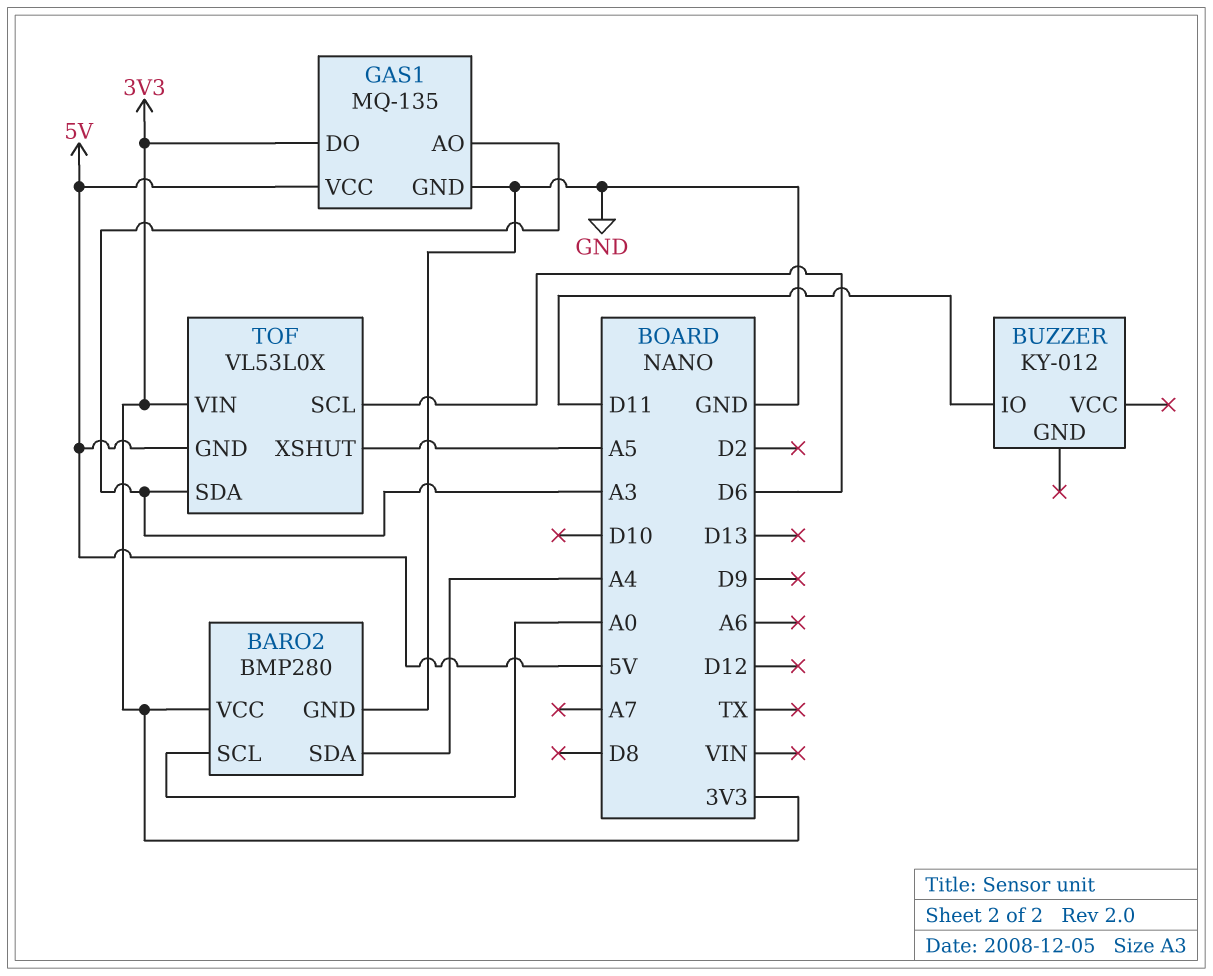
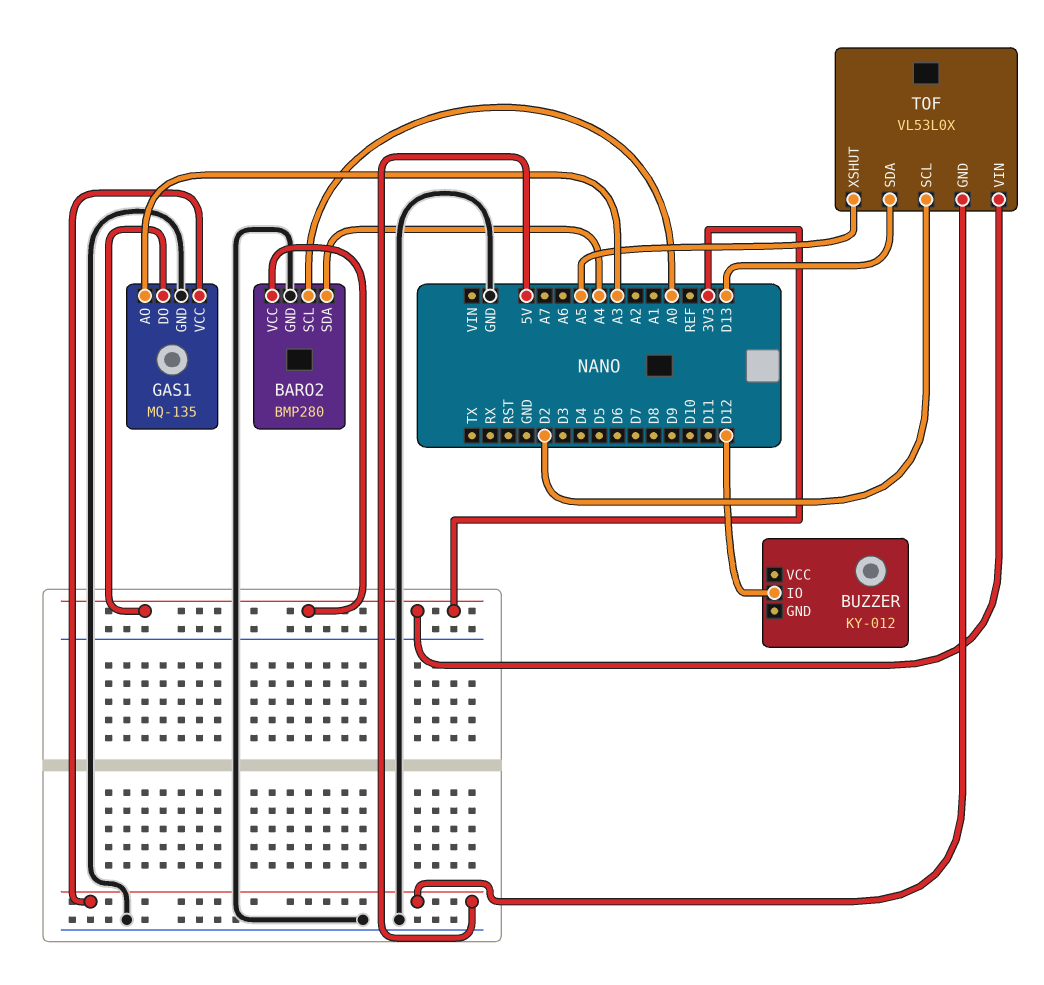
BUZZER pin IO: D11 -> D12
TOF pin SCL: D6 -> D2
TOF pin SDA: A3 -> D13

